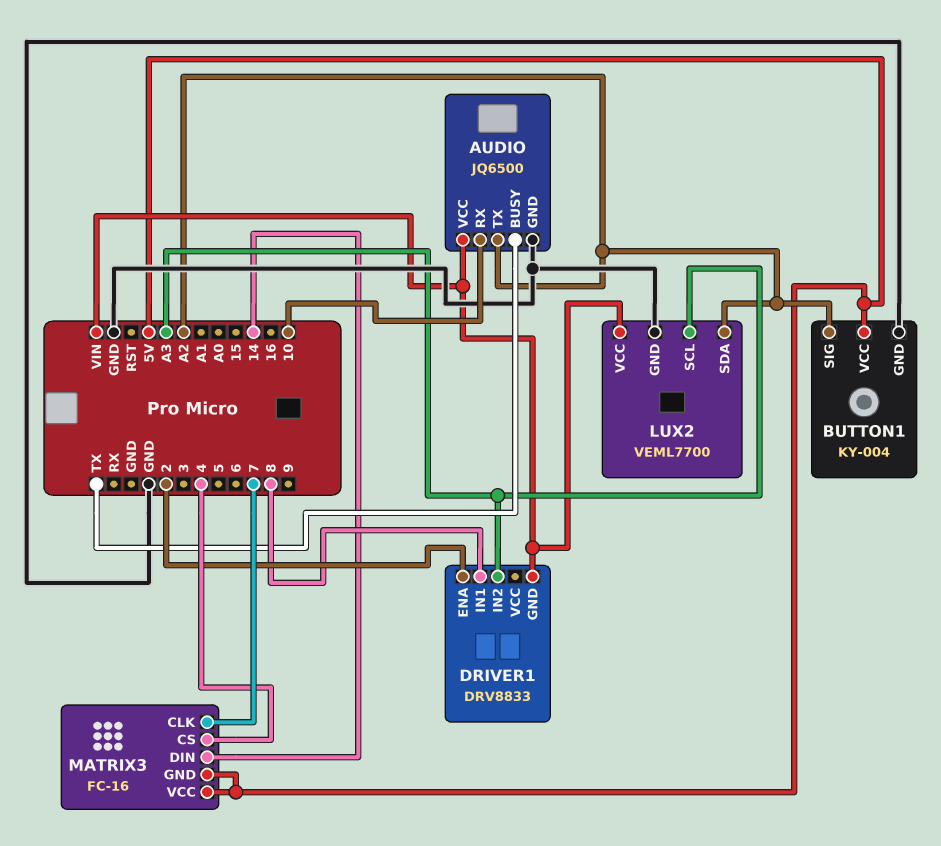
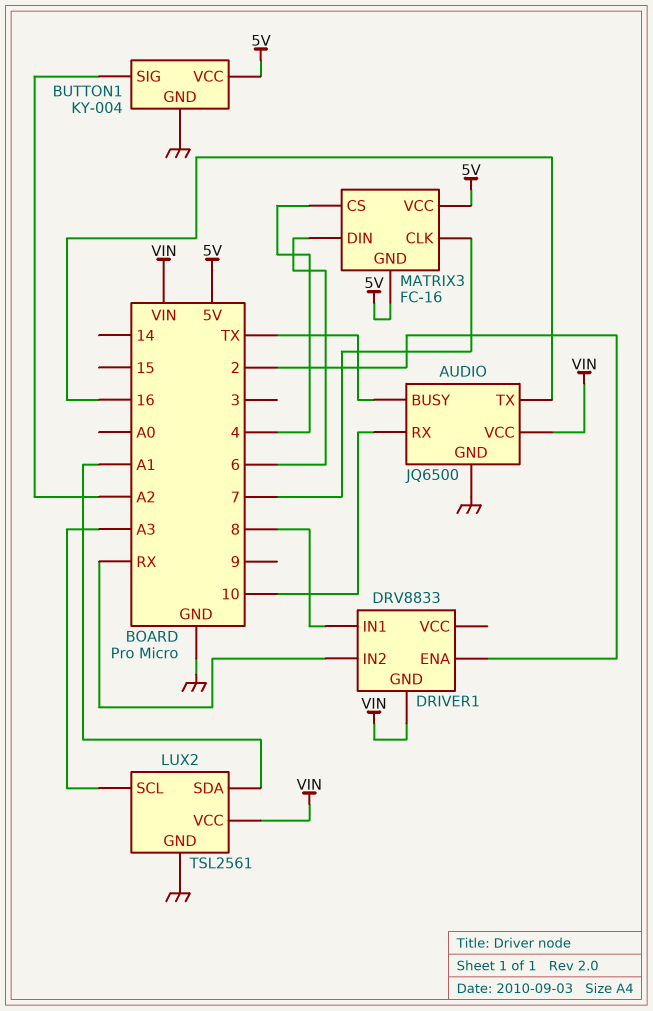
AUDIO pin TX: A2 -> 16
DRIVER1 pin IN2: A3 -> RX
LUX2: VEML7700 -> TSL2561
LUX2 pin SDA: A2 -> A1
MATRIX3 pin DIN: 14 -> 6

